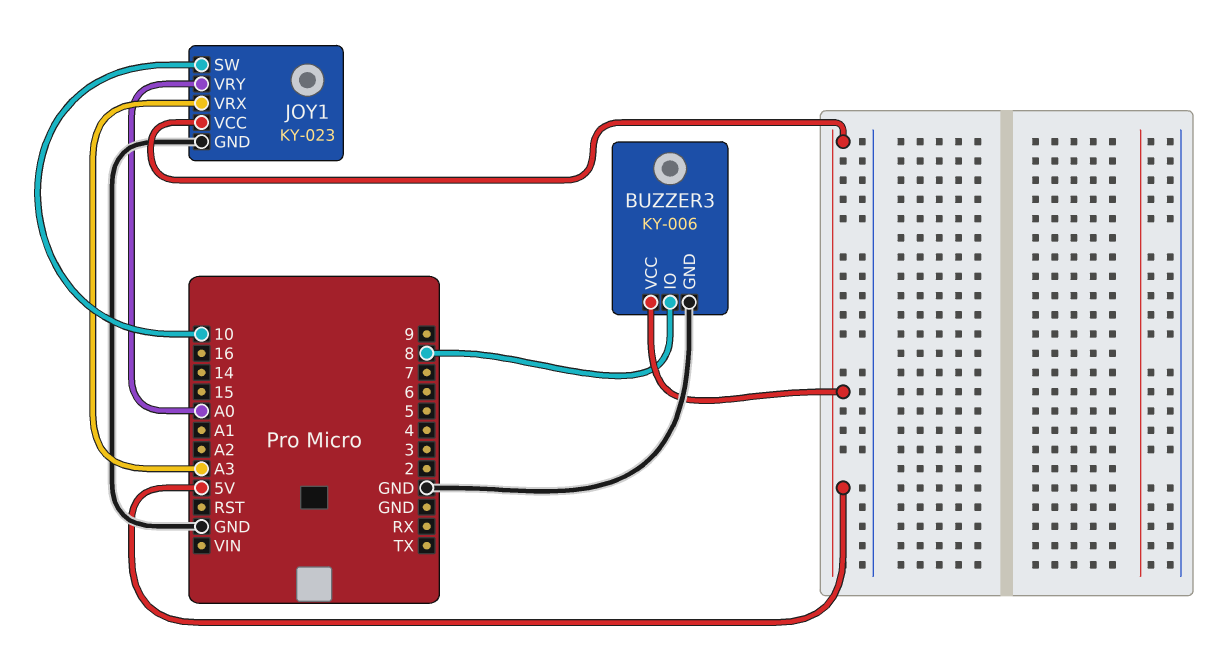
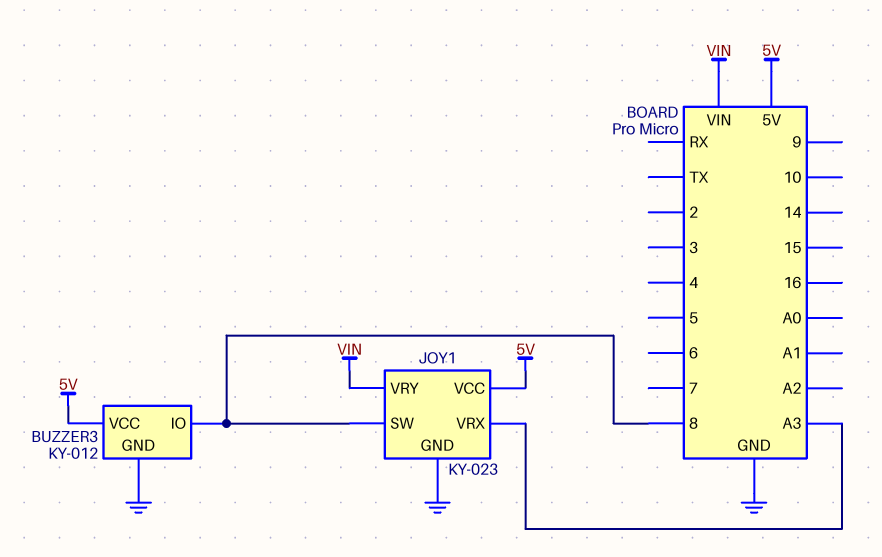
BUZZER3: KY-006 -> KY-012
JOY1 pin SW: 10 -> 8
JOY1 pin VRY: A0 -> VIN

